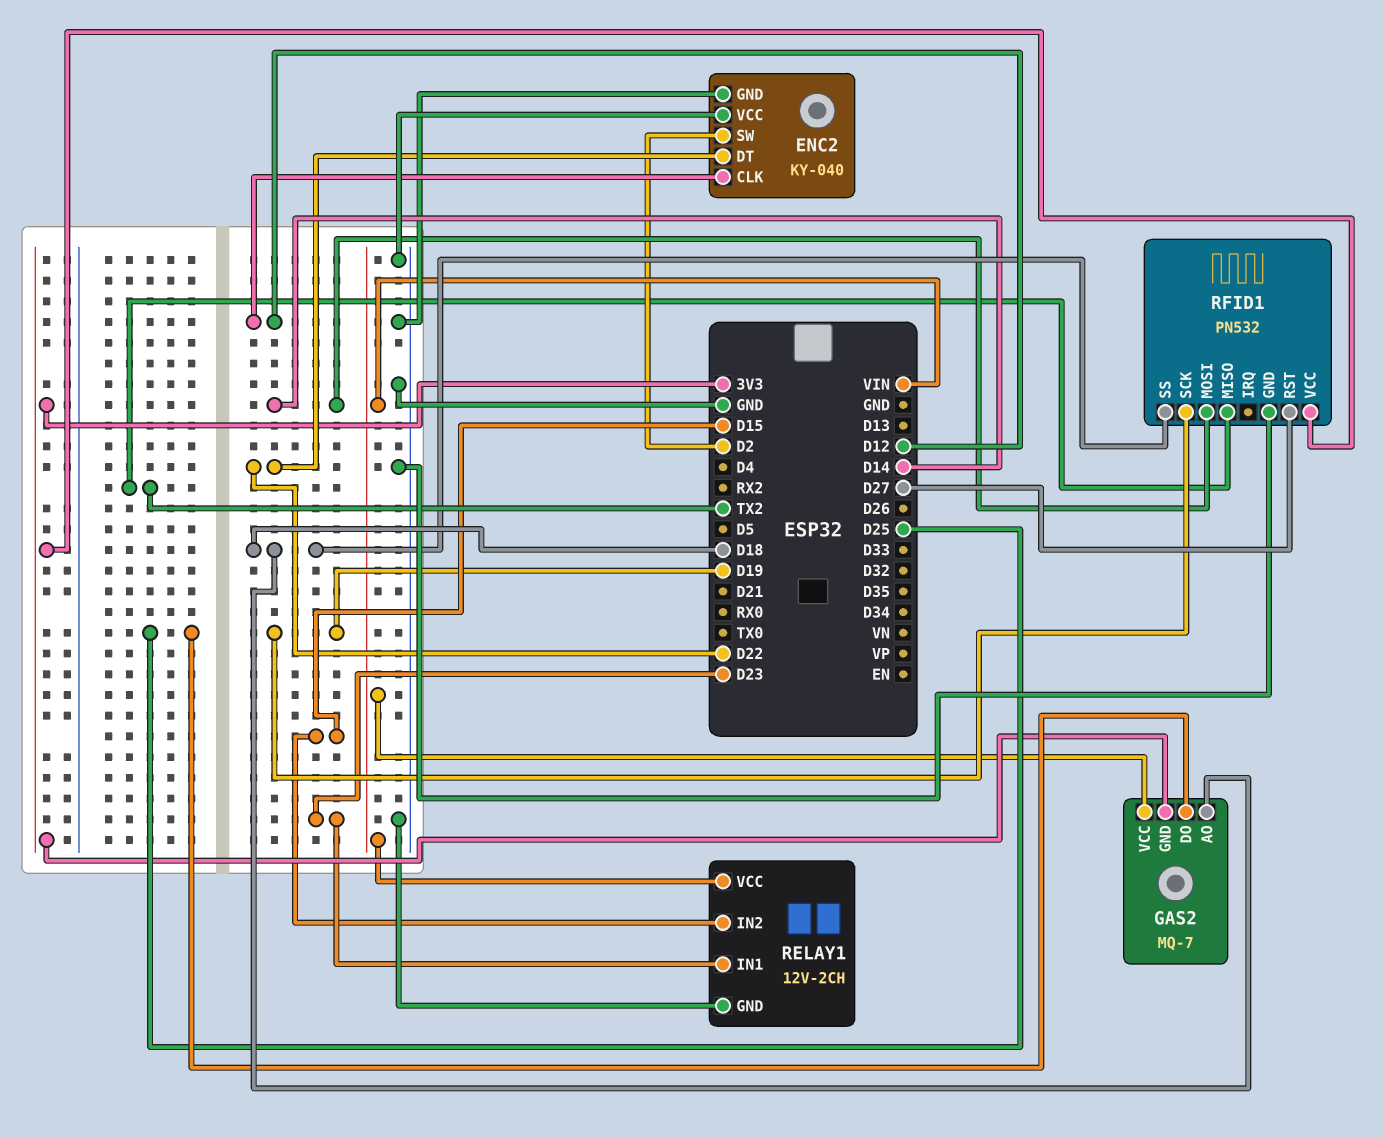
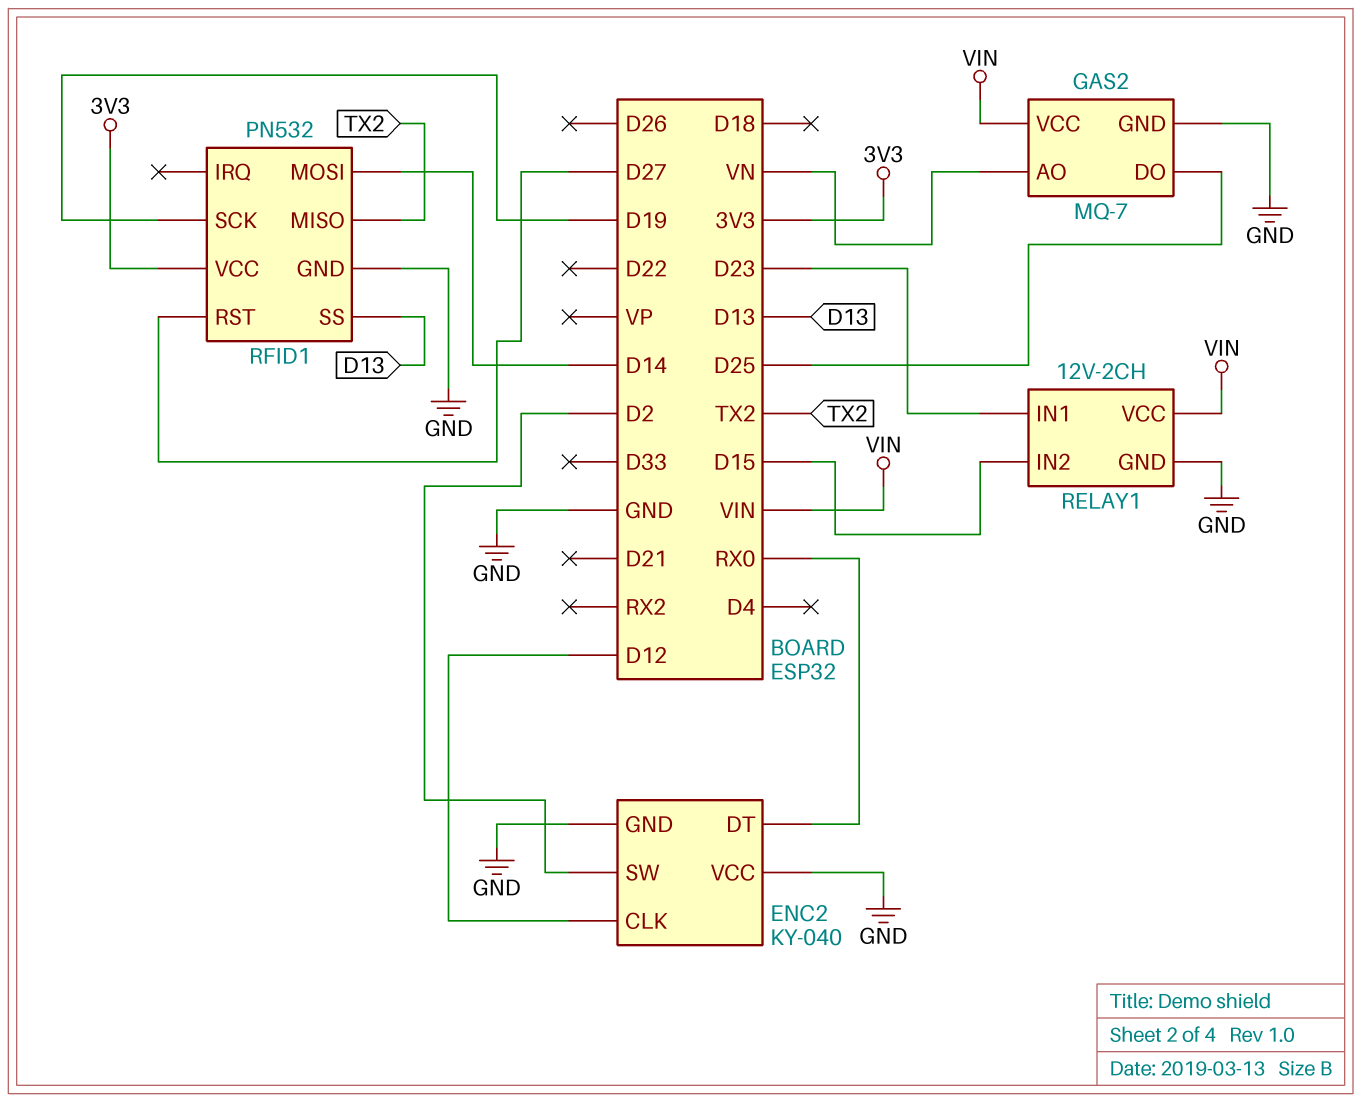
ENC2 pin DT: D22 -> RX0
GAS2 pin AO: D18 -> VN
GAS2 pin GND: 3V3 -> GND
RFID1 pin SS: D18 -> D13

